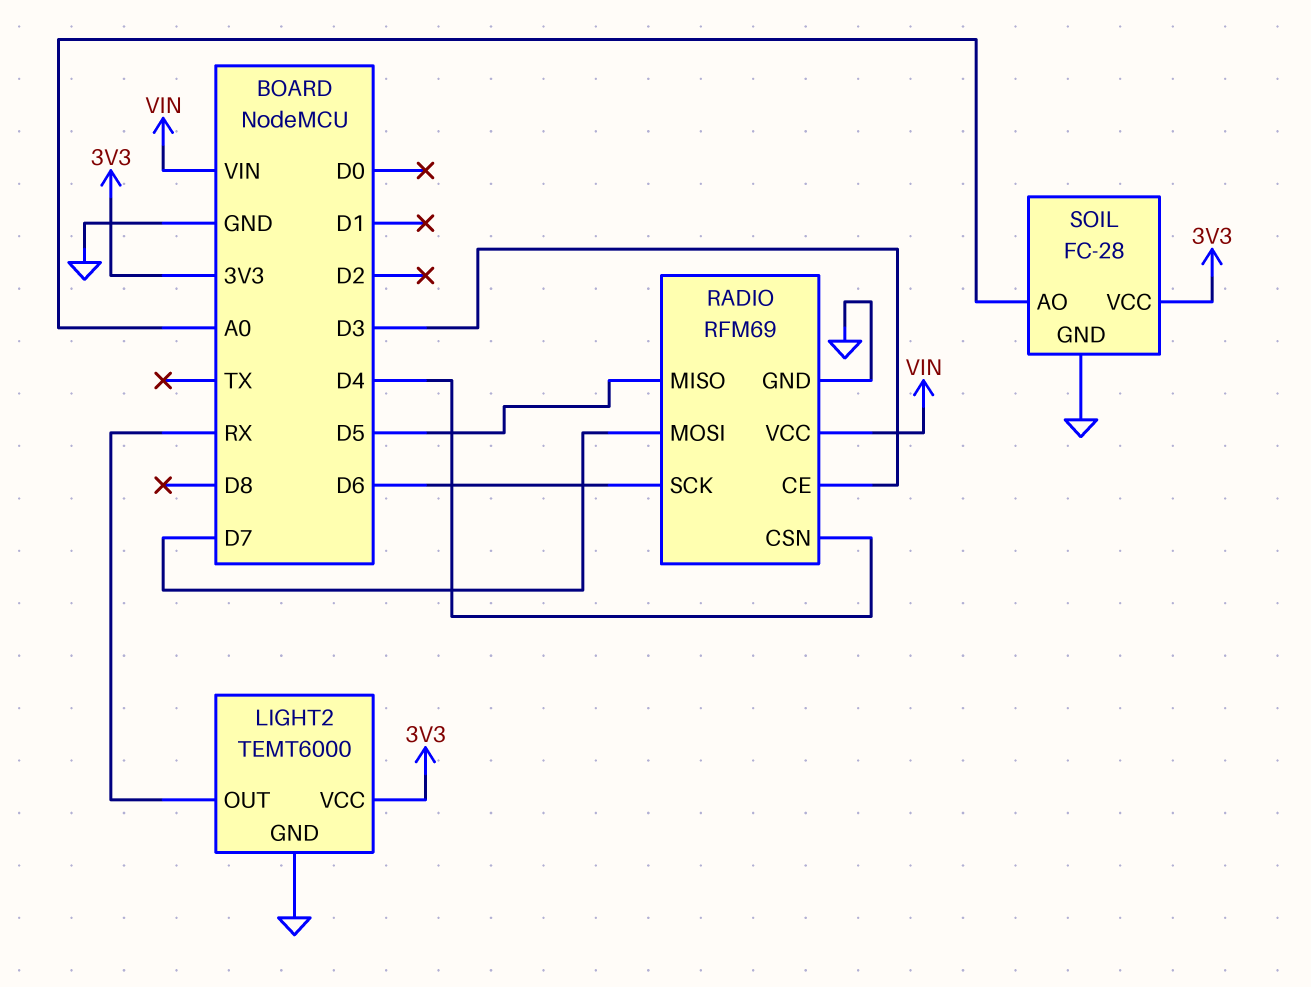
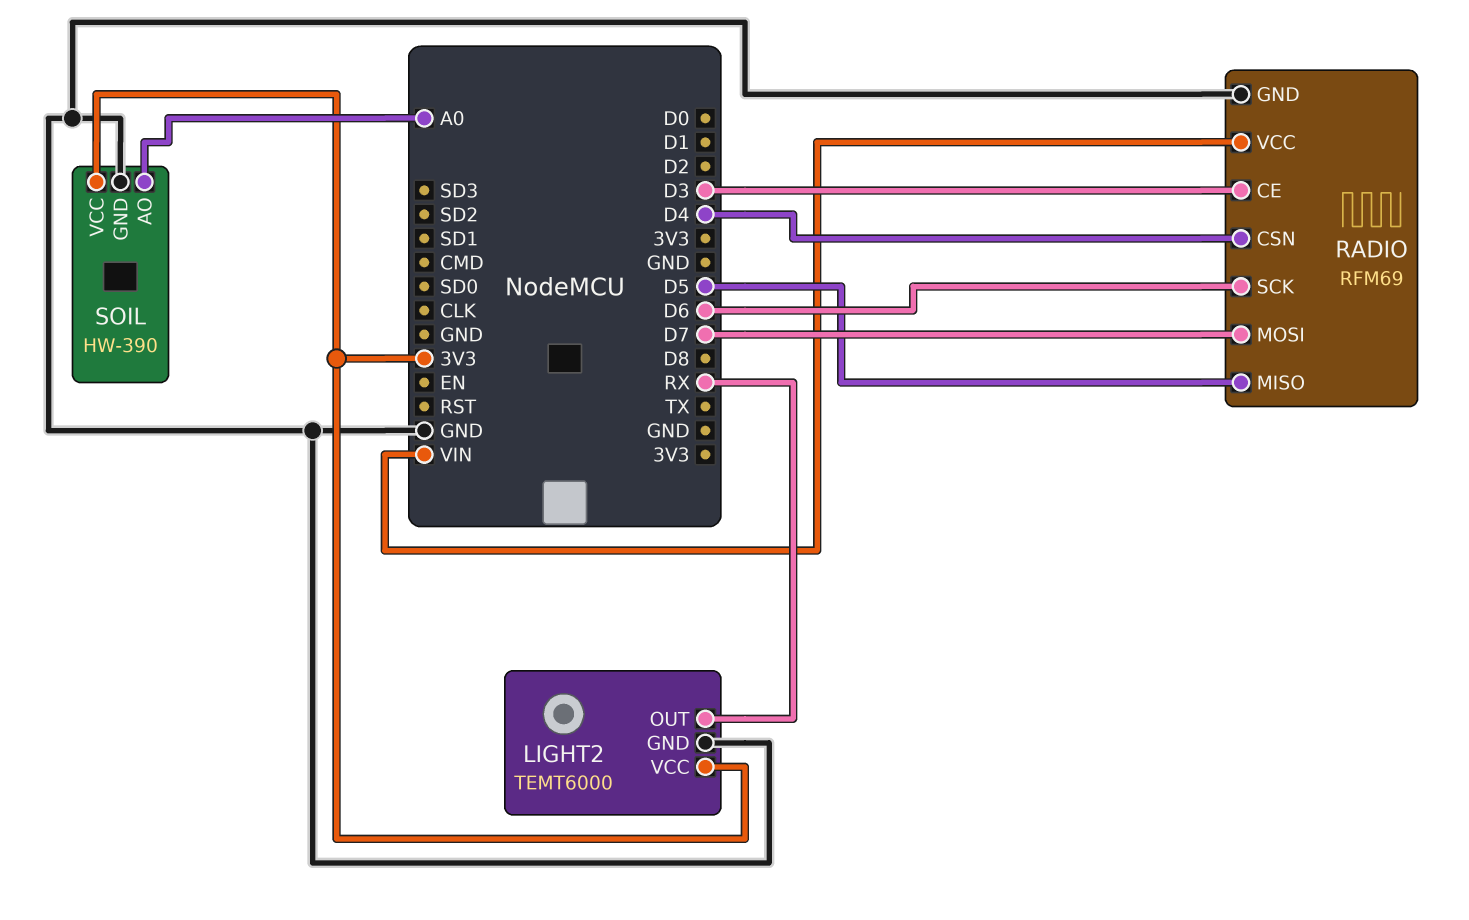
SOIL: FC-28 -> HW-390

